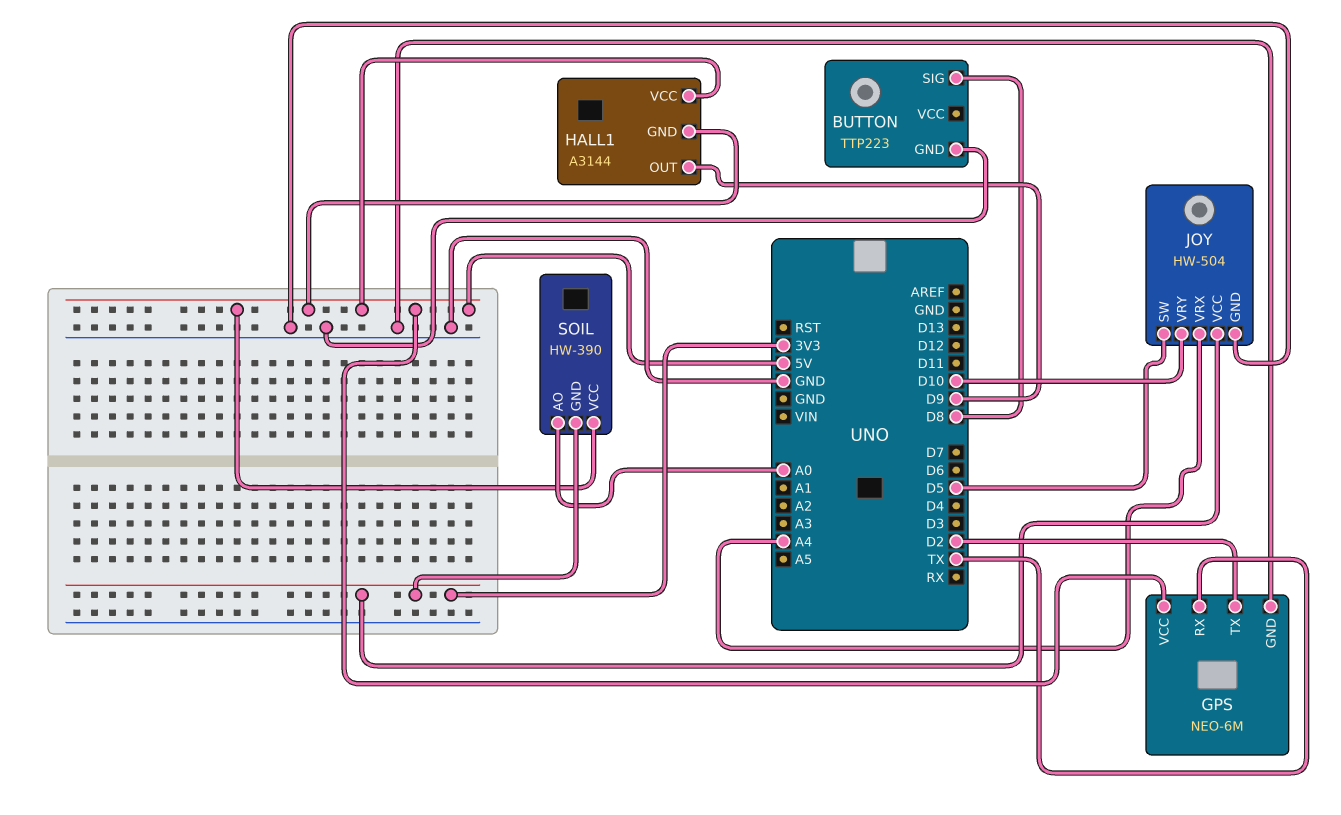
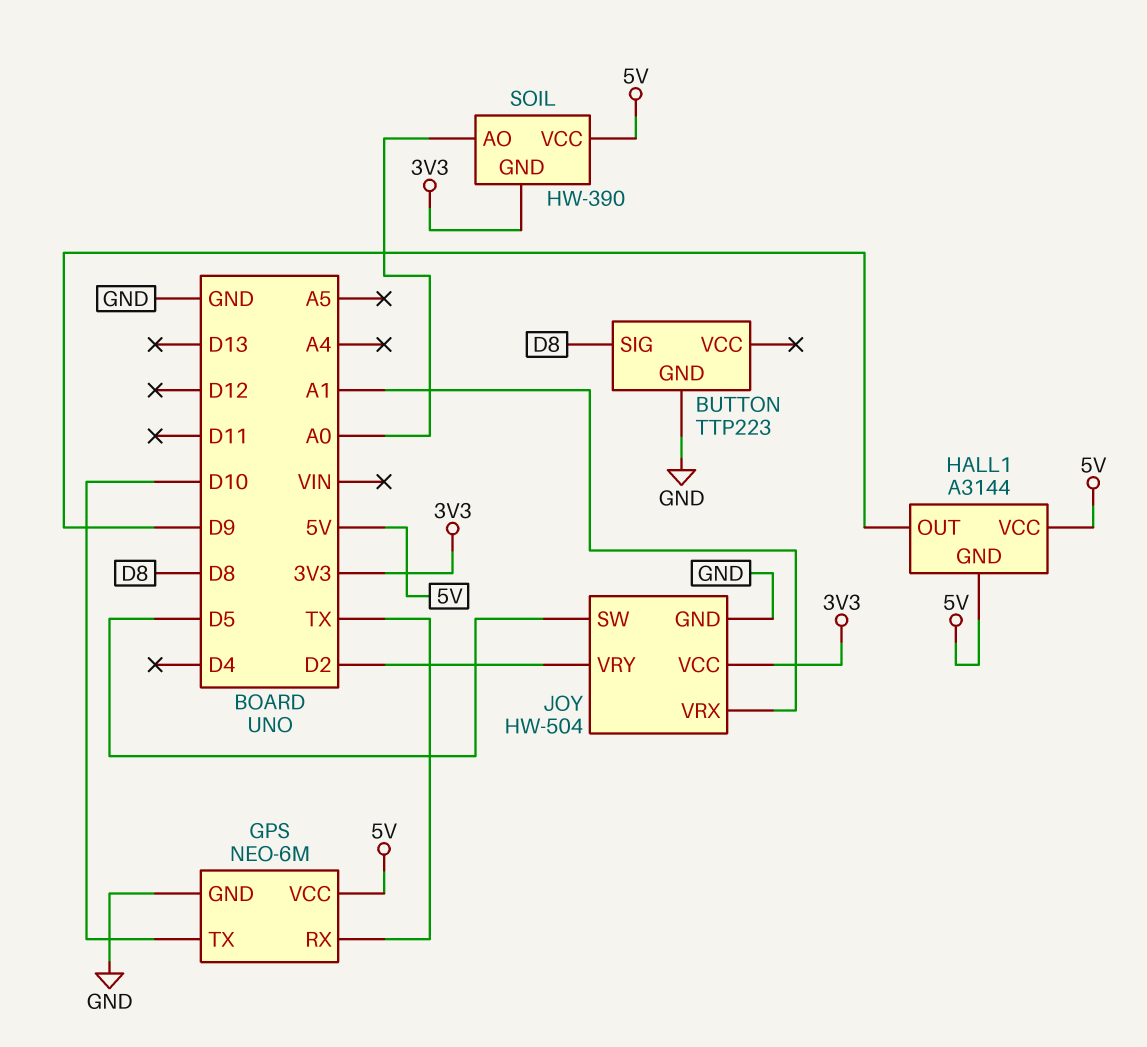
GPS pin TX: D2 -> D10
JOY pin VRX: A4 -> A1
JOY pin VRY: D10 -> D2

